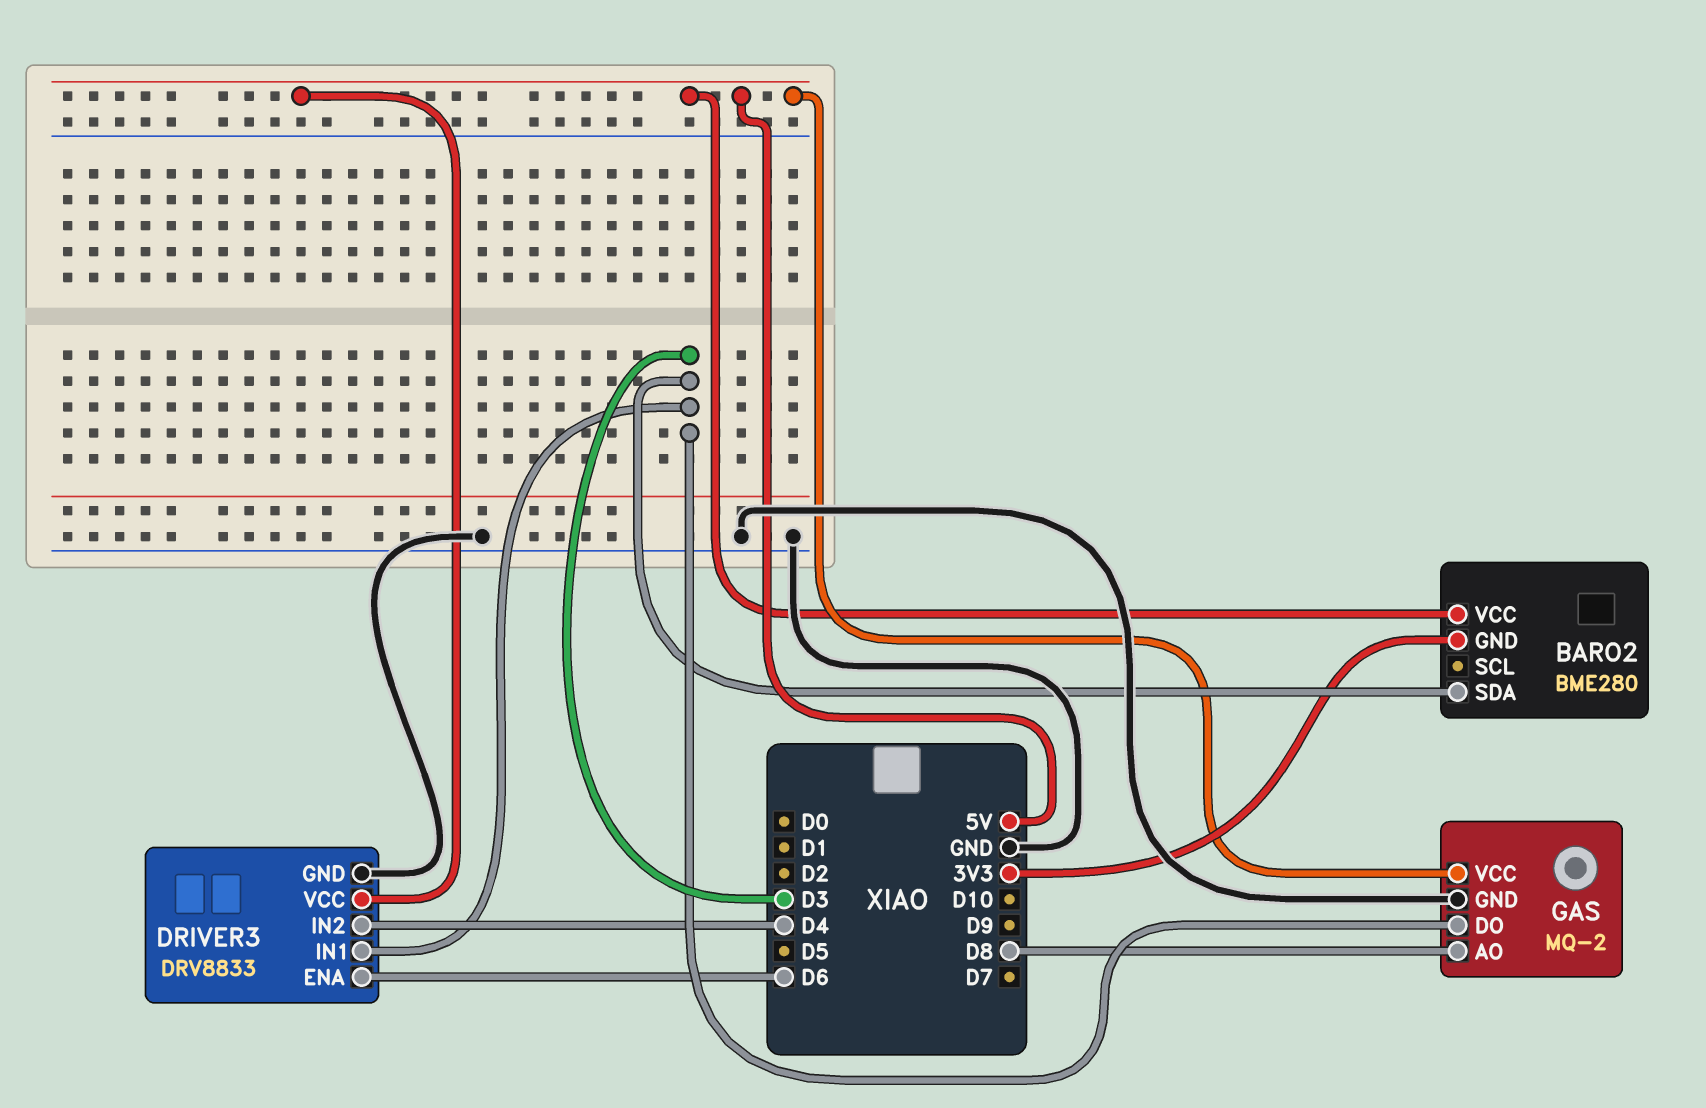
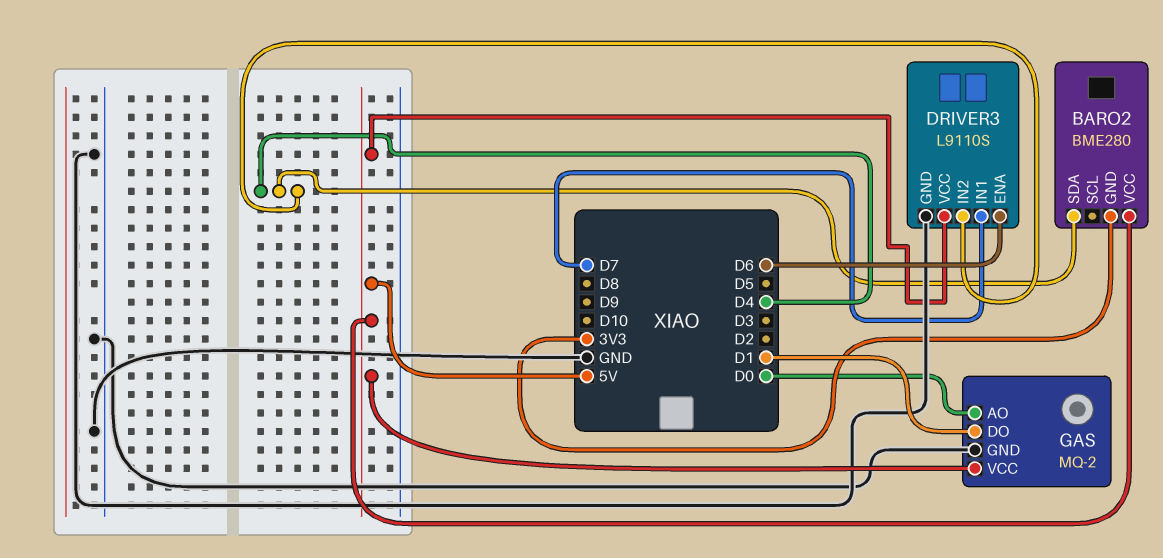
BARO2 pin SDA: D3 -> D4
DRIVER3: DRV8833 -> L9110S
DRIVER3 pin IN1: D3 -> D7
GAS pin AO: D8 -> D0
GAS pin DO: D3 -> D1

